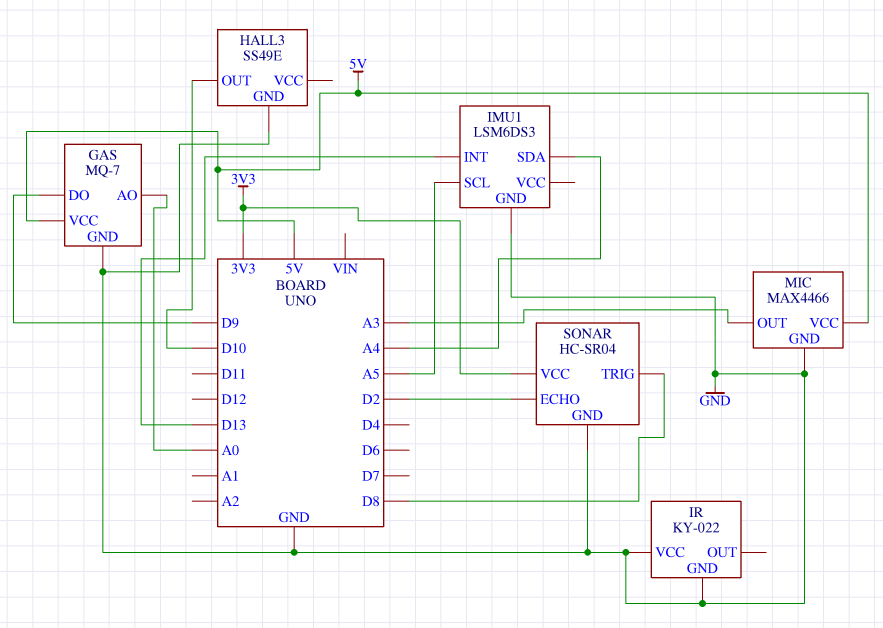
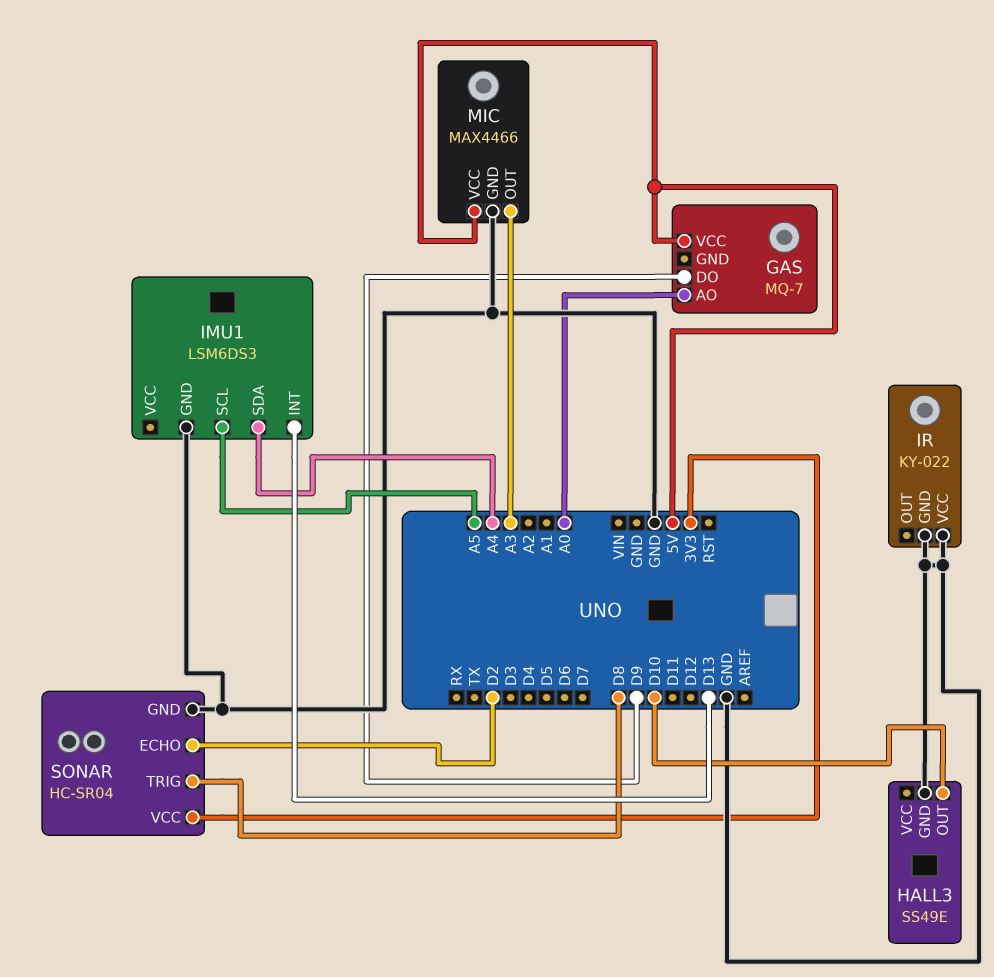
GAS pin GND: GND -> none

